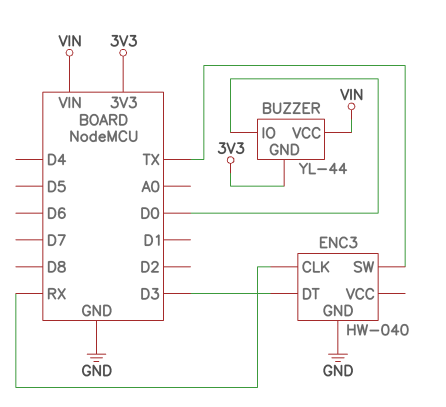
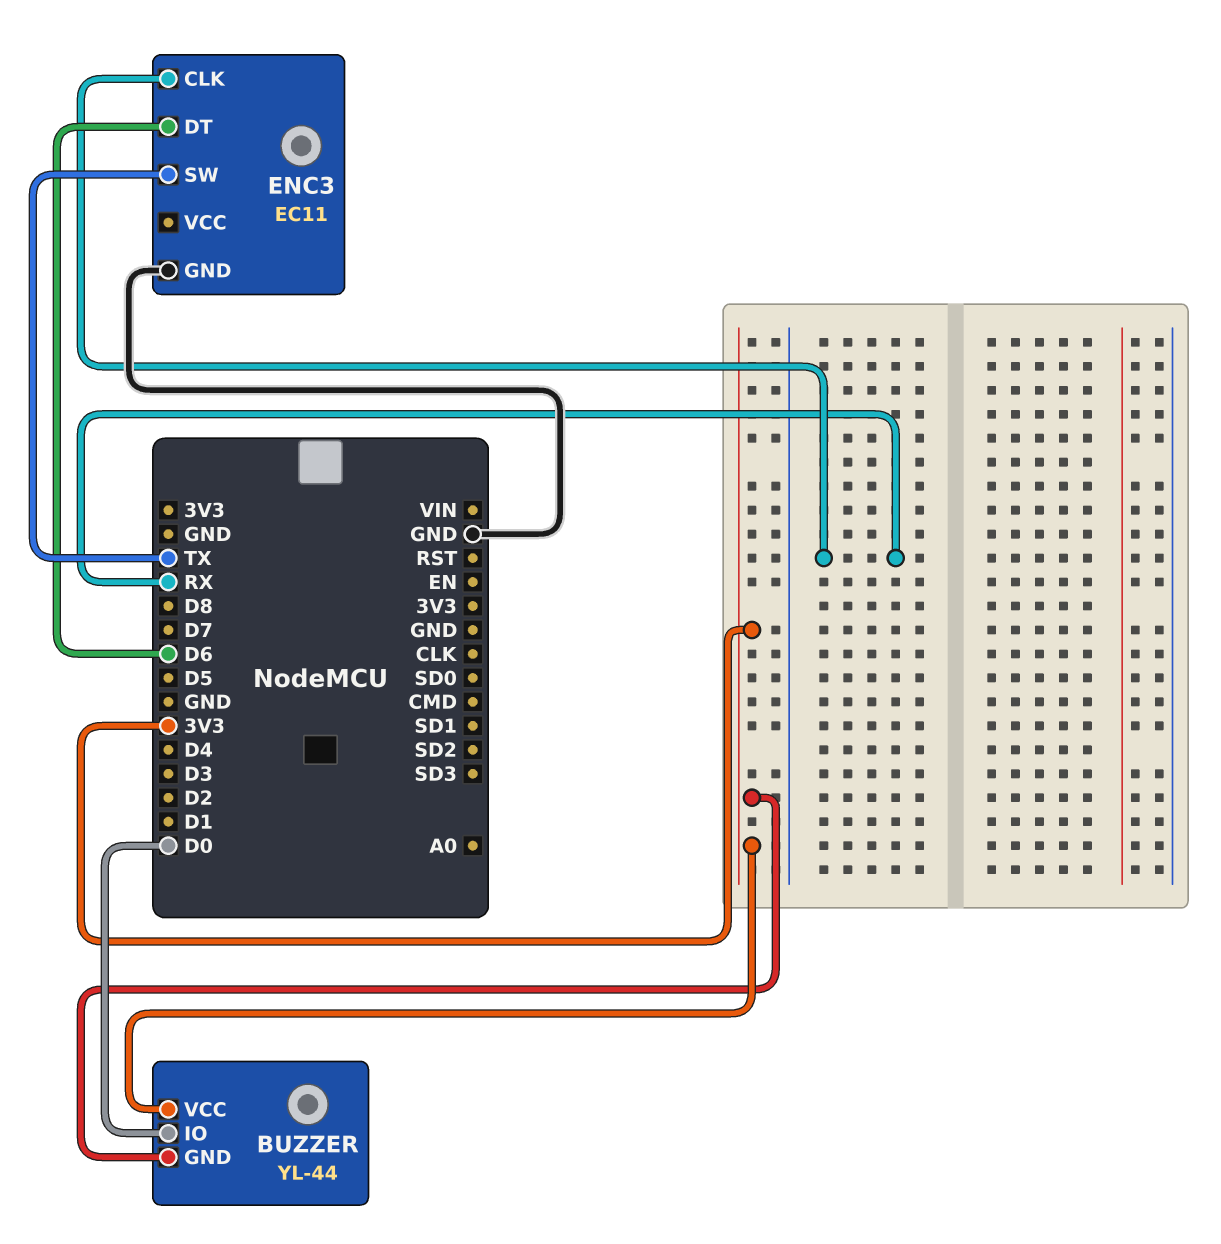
BUZZER pin VCC: VIN -> 3V3
ENC3: HW-040 -> EC11
ENC3 pin DT: D3 -> D6

